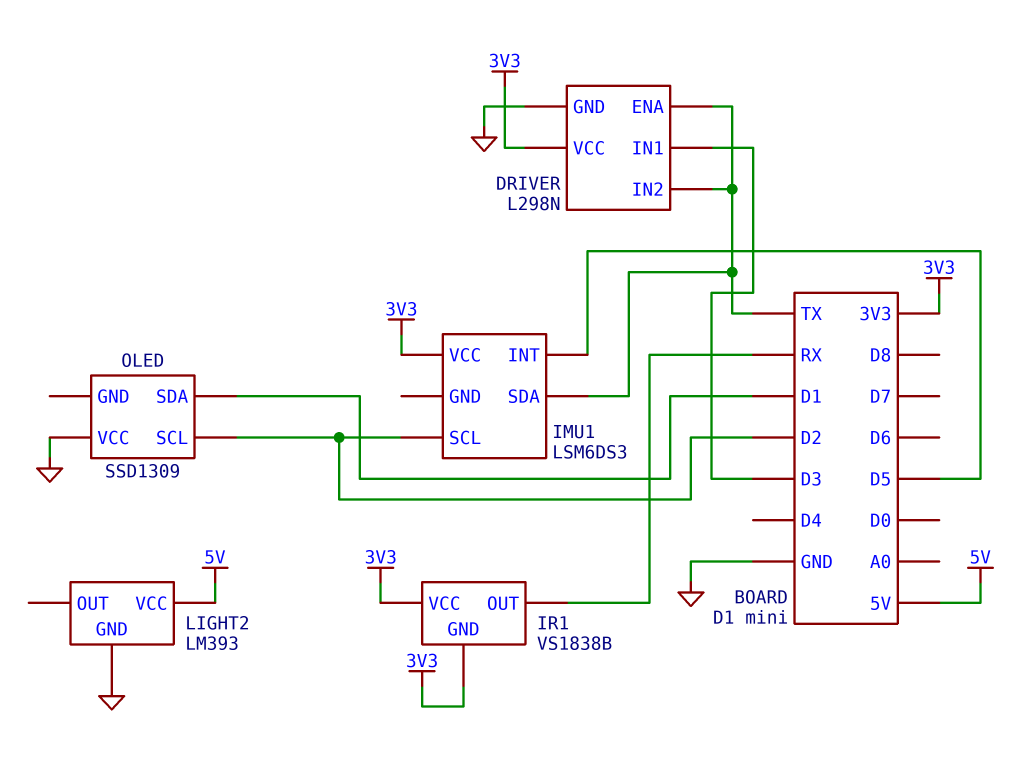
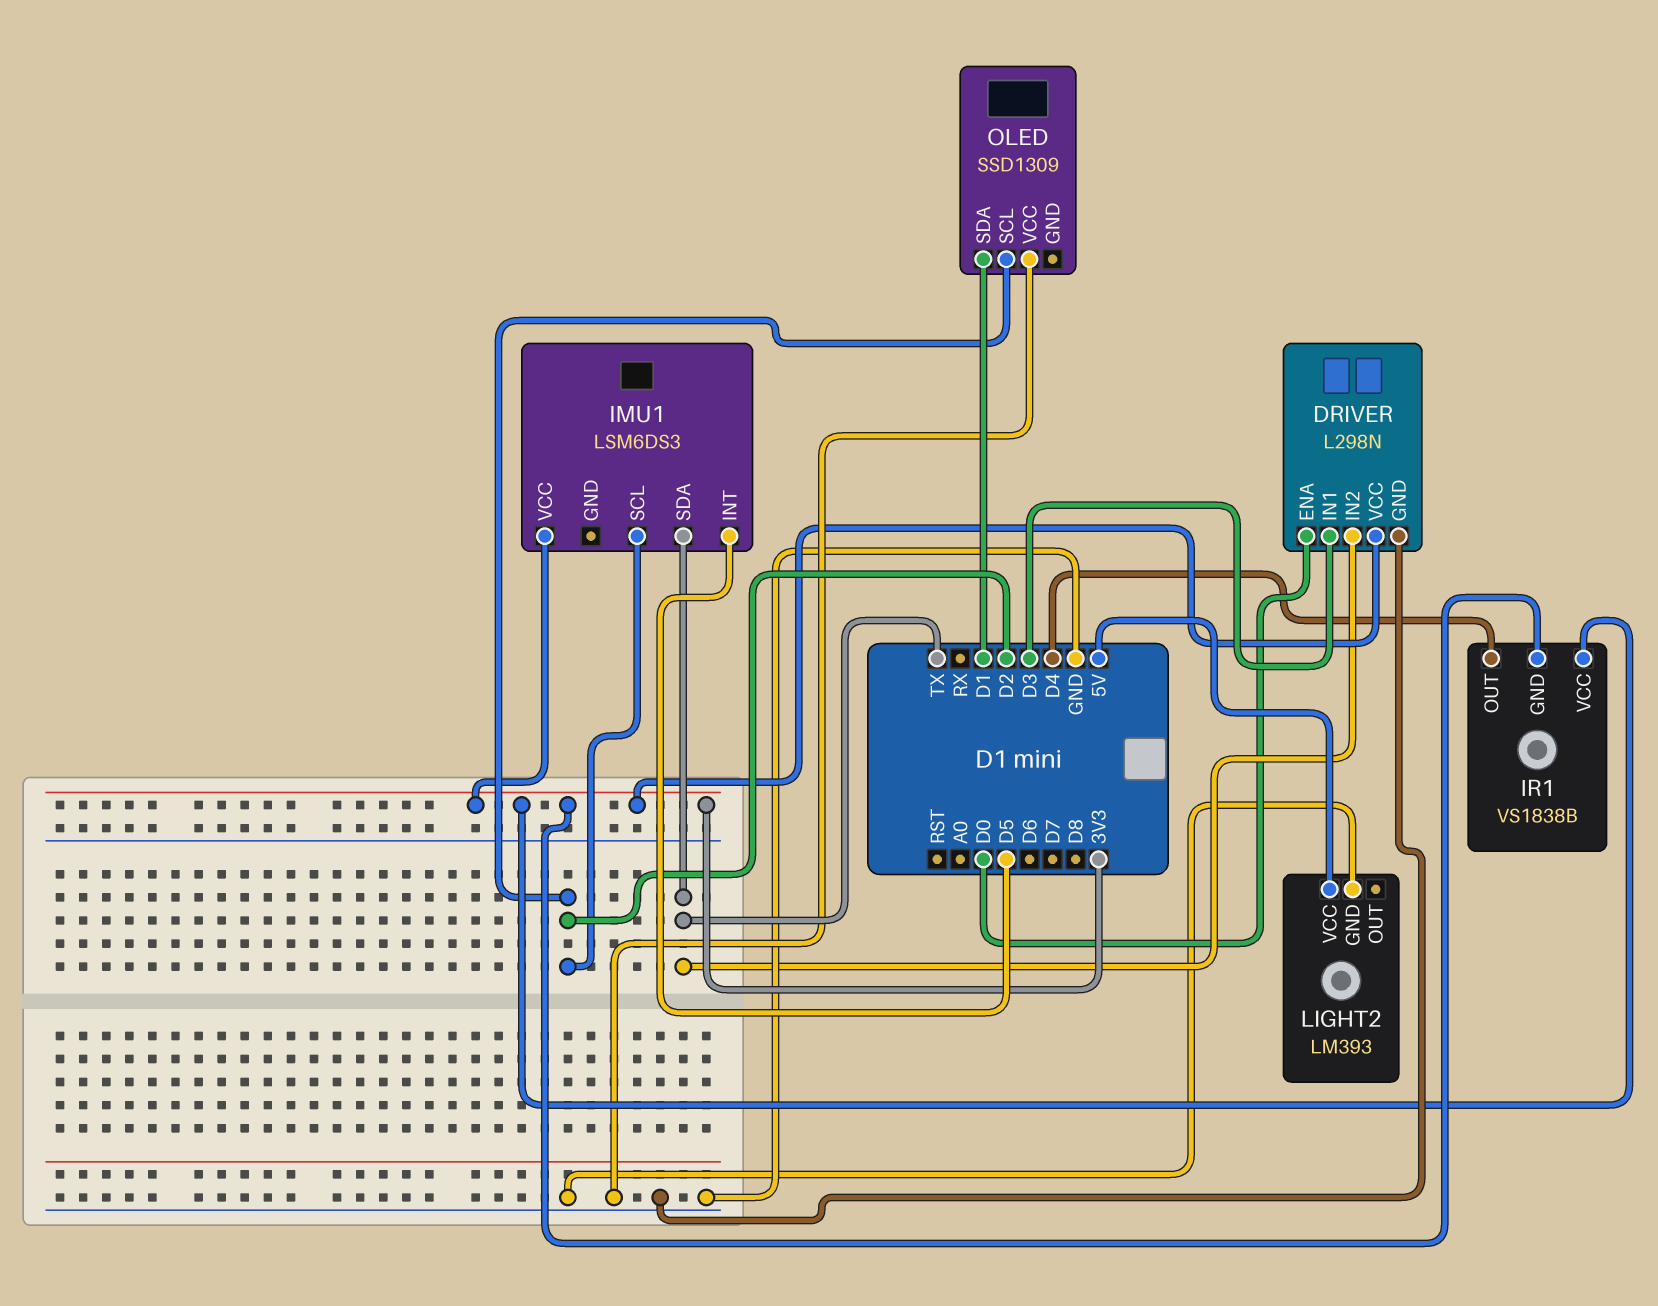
DRIVER pin ENA: TX -> D0
IR1 pin OUT: RX -> D4

